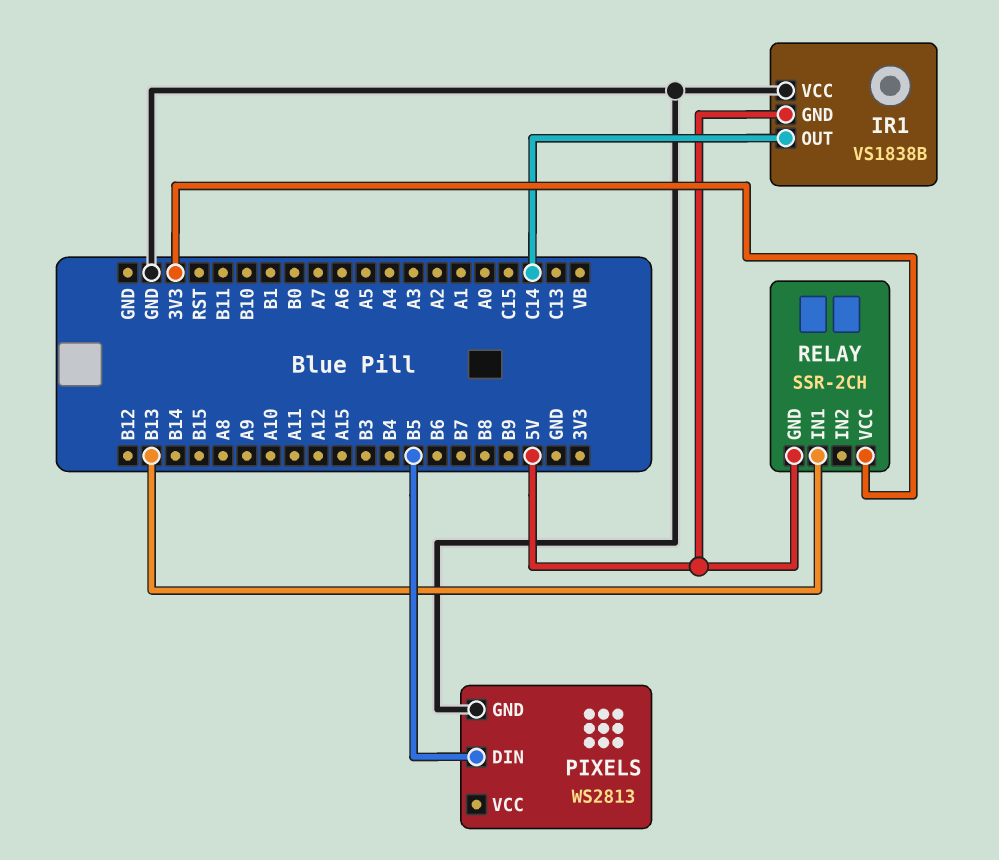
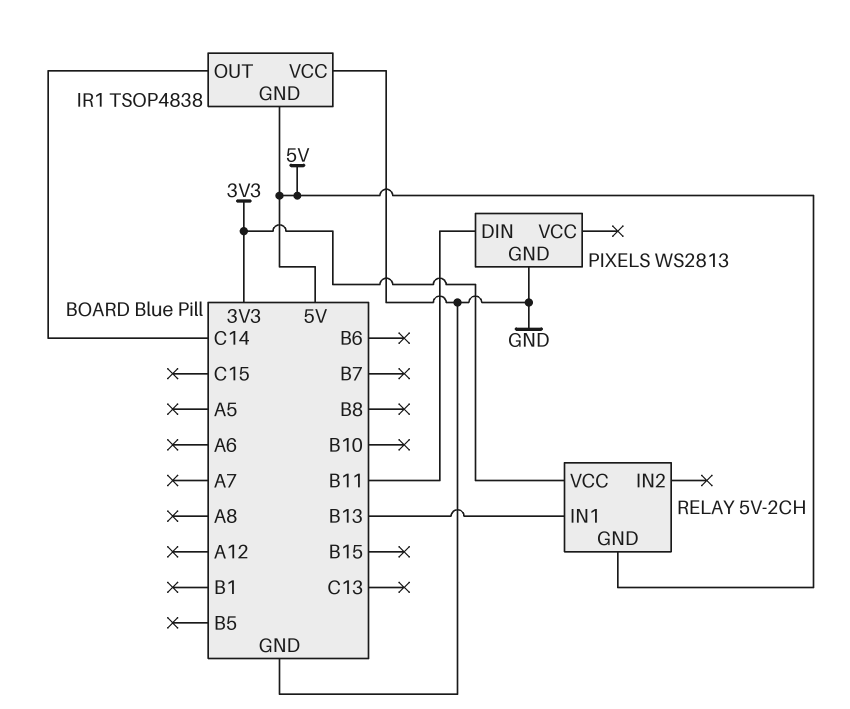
IR1: VS1838B -> TSOP4838
PIXELS pin DIN: B5 -> B11
RELAY: SSR-2CH -> 5V-2CH

